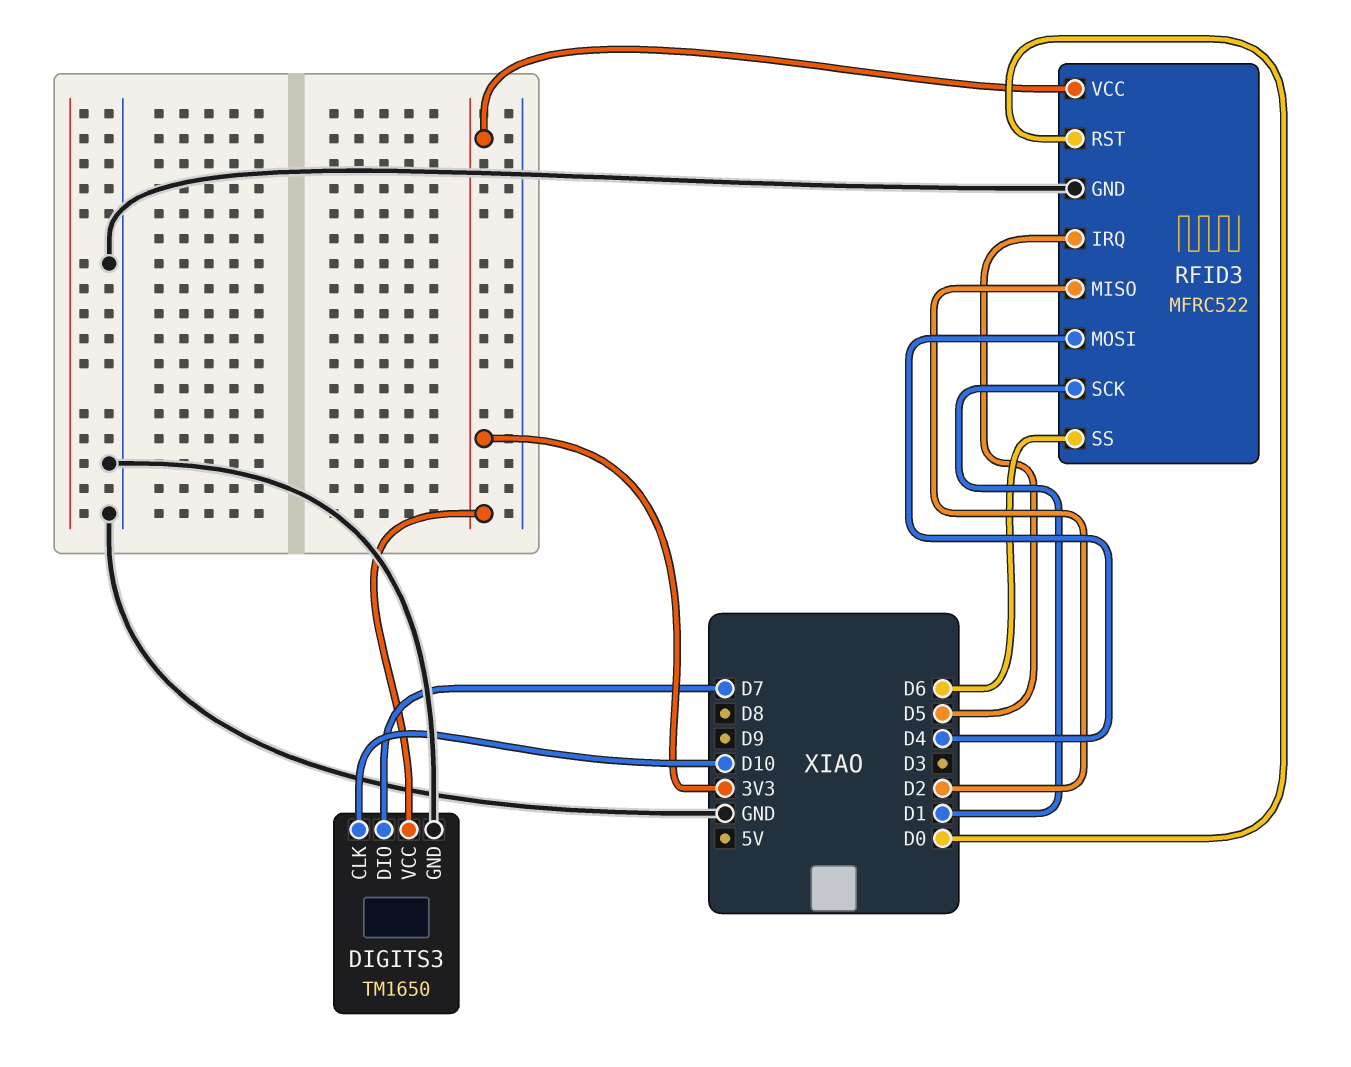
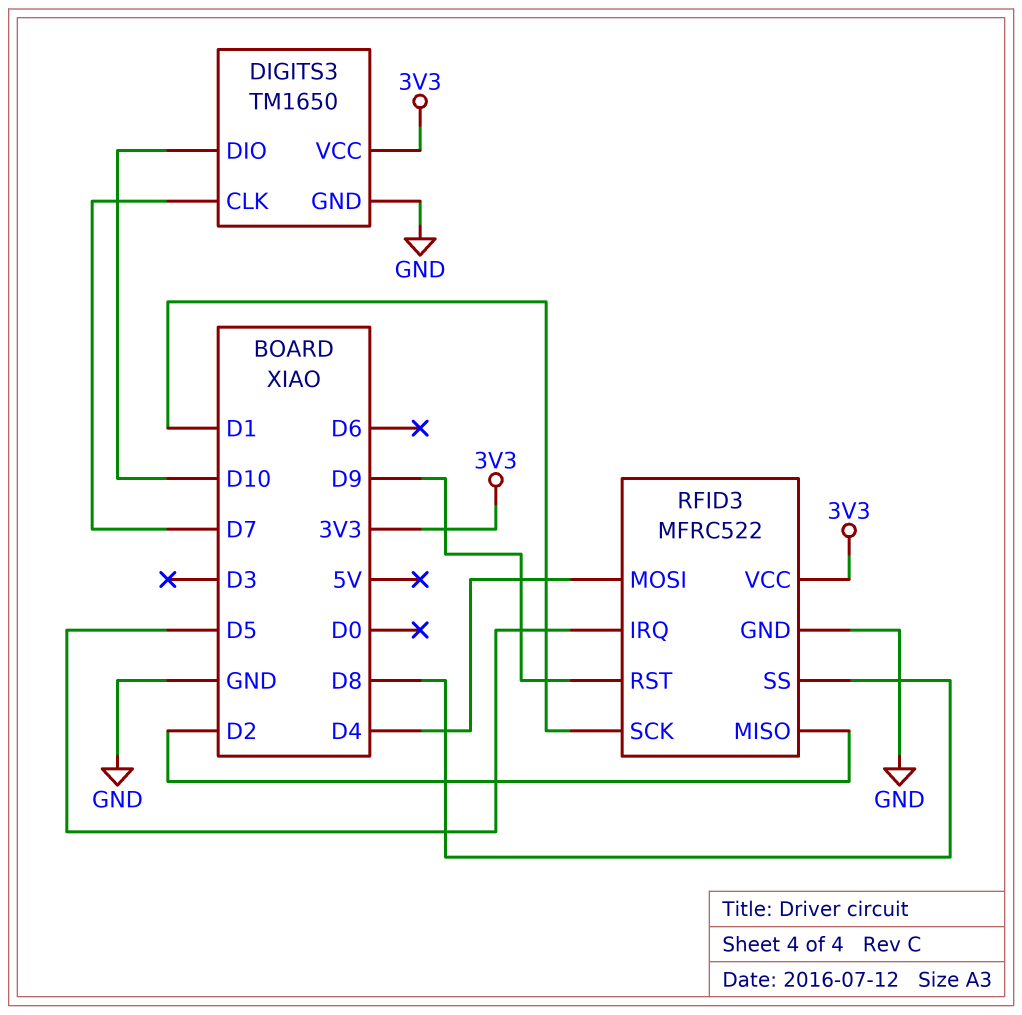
DIGITS3 pin CLK: D10 -> D7
DIGITS3 pin DIO: D7 -> D10
RFID3 pin RST: D0 -> D9
RFID3 pin SS: D6 -> D8

